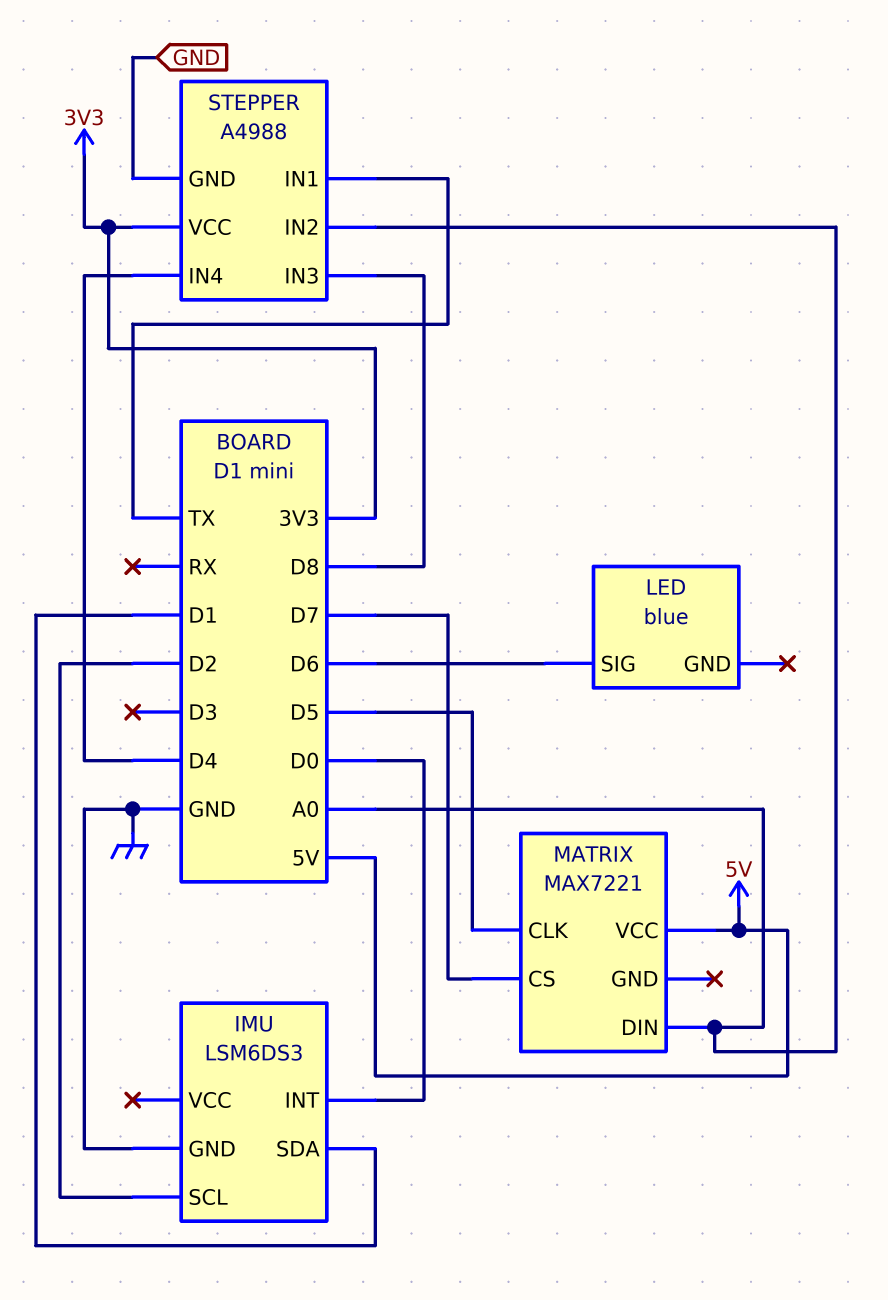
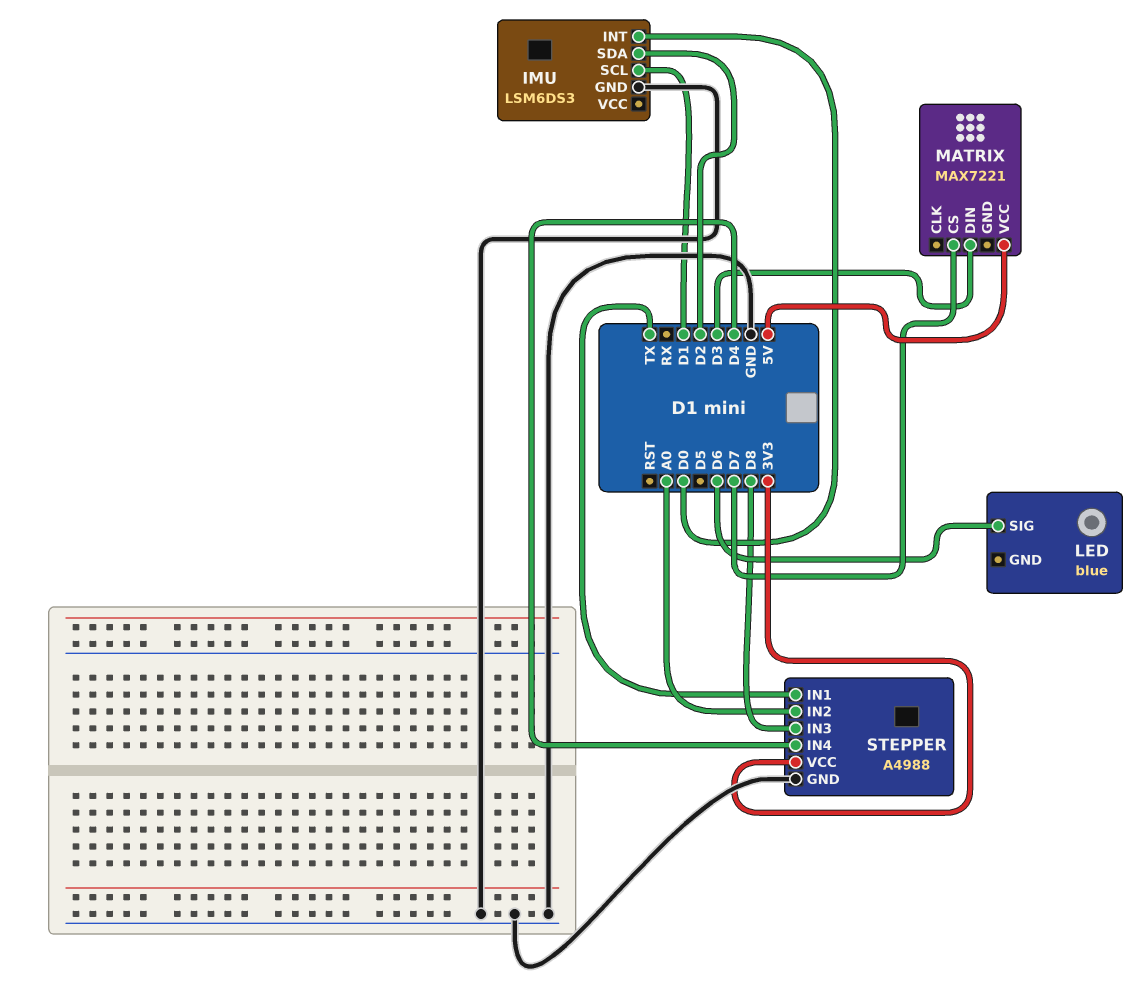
IMU pin SCL: D2 -> D1
IMU pin SDA: D1 -> D2
MATRIX pin CLK: D5 -> none
MATRIX pin DIN: A0 -> D3

